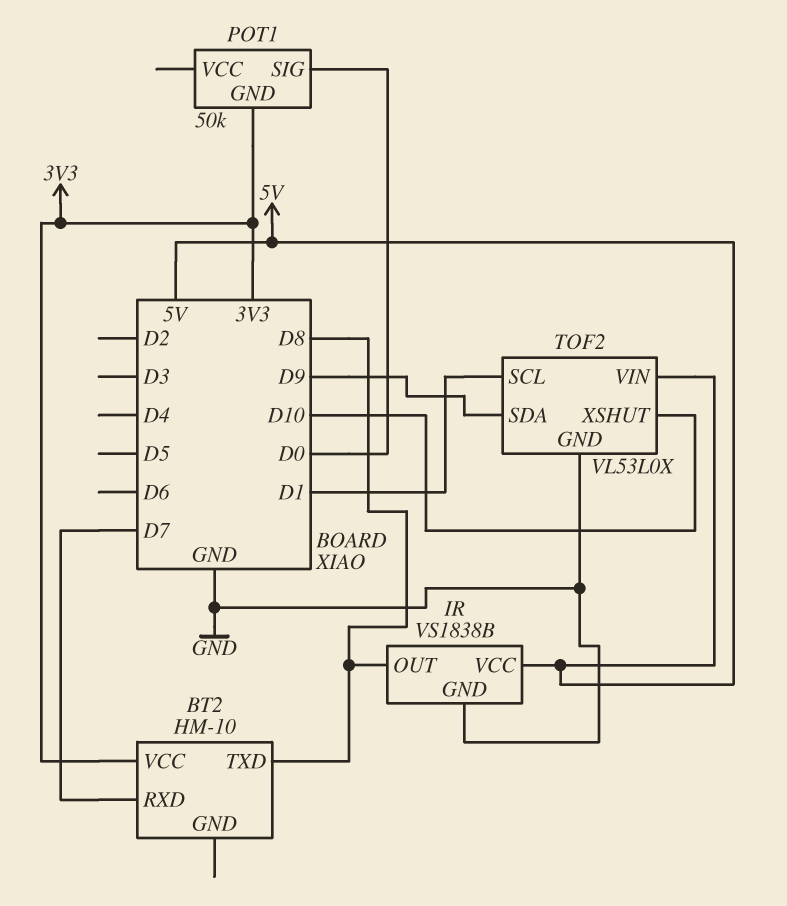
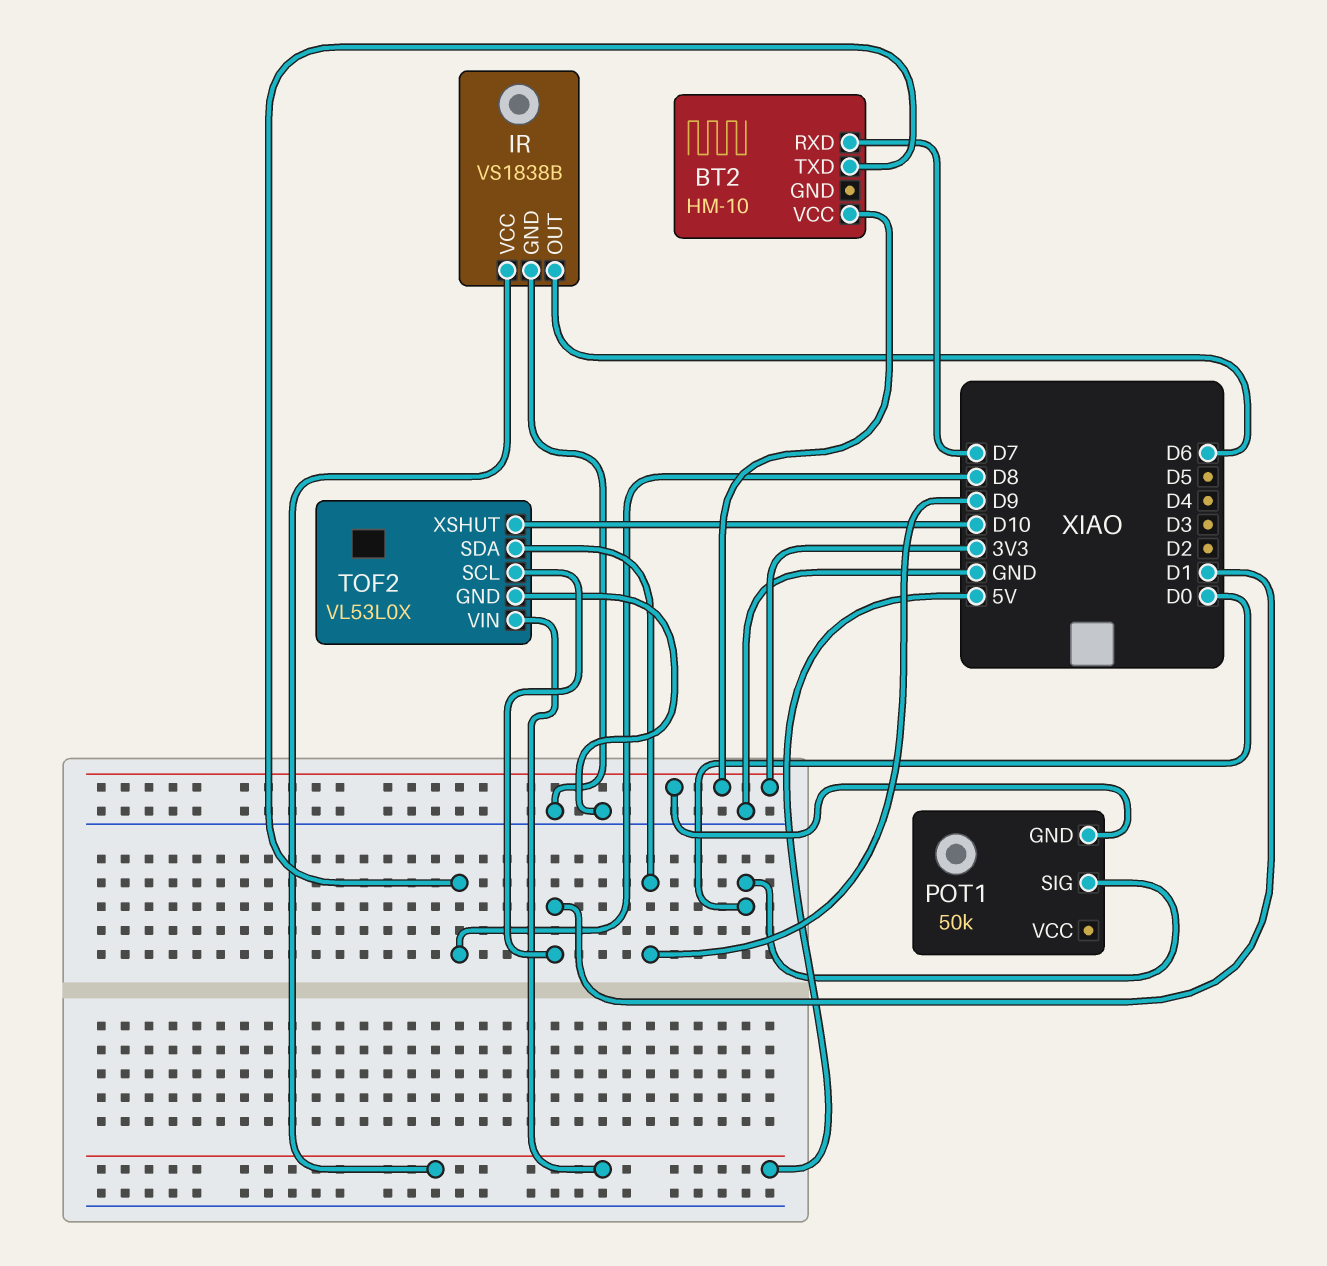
IR pin OUT: D8 -> D6

